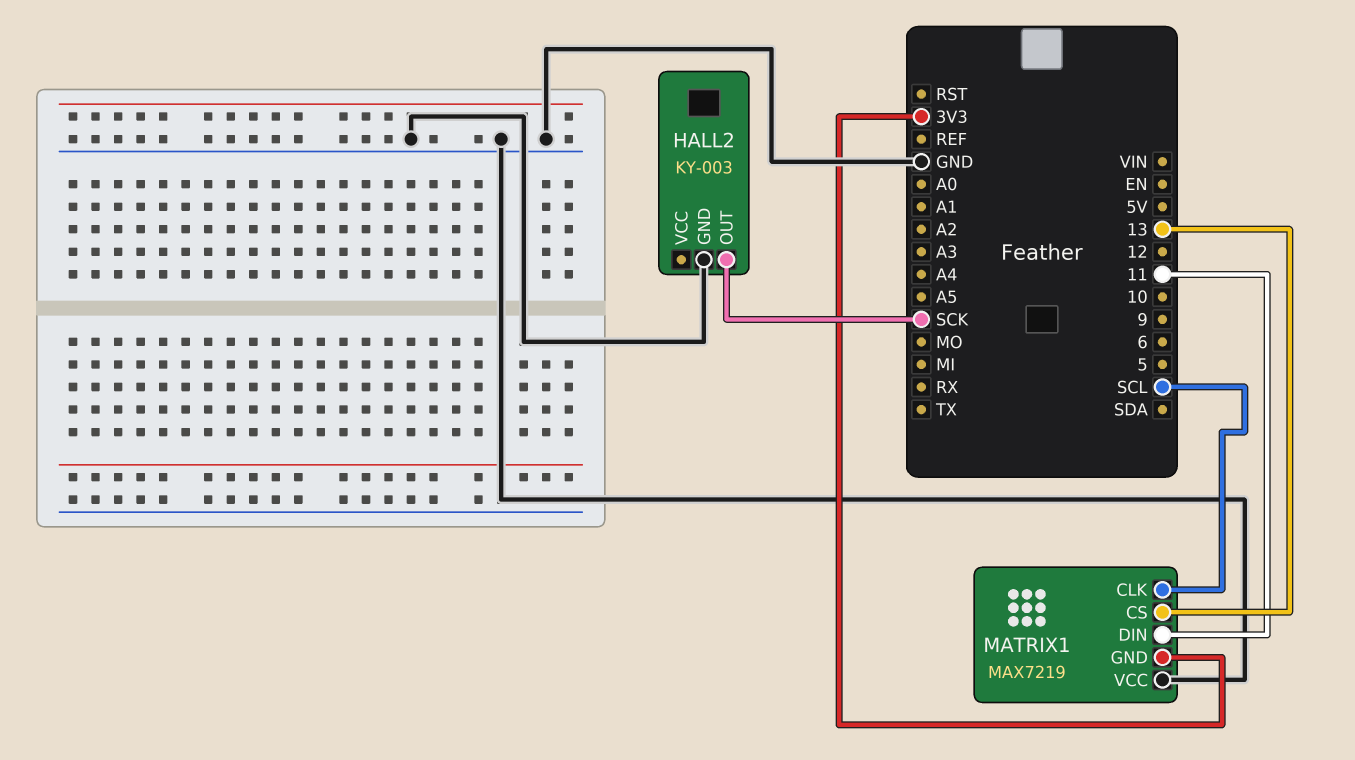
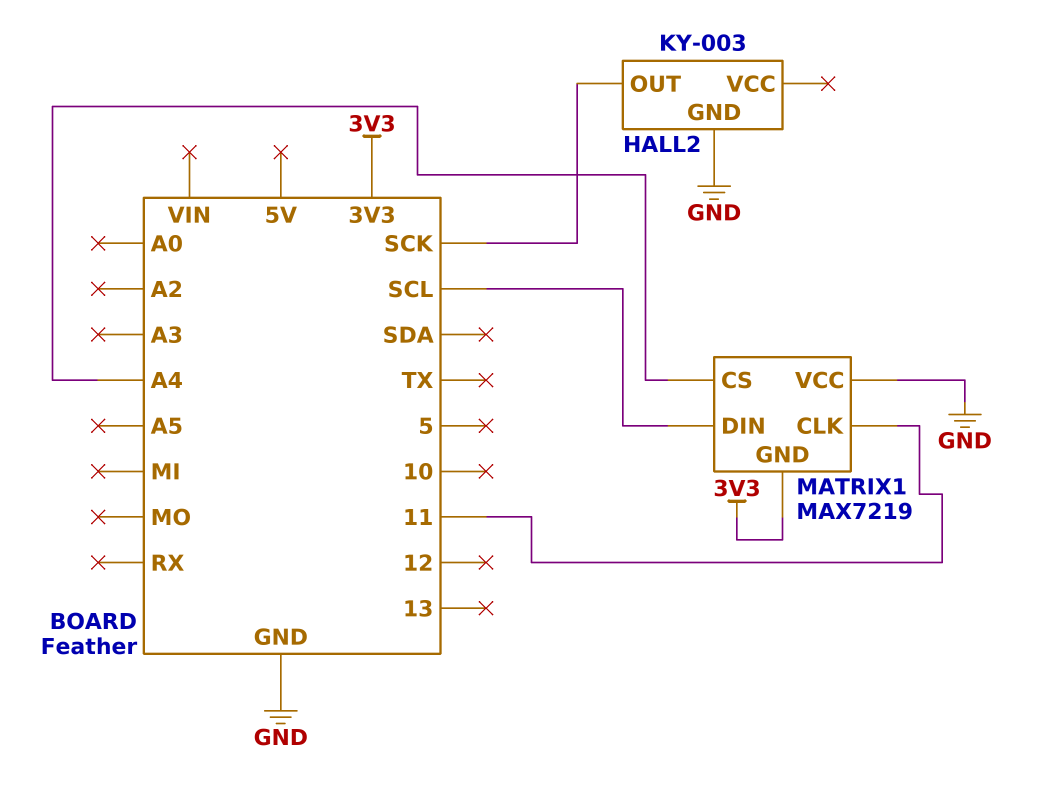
MATRIX1 pin CLK: SCL -> 11
MATRIX1 pin CS: 13 -> A4
MATRIX1 pin DIN: 11 -> SCL

